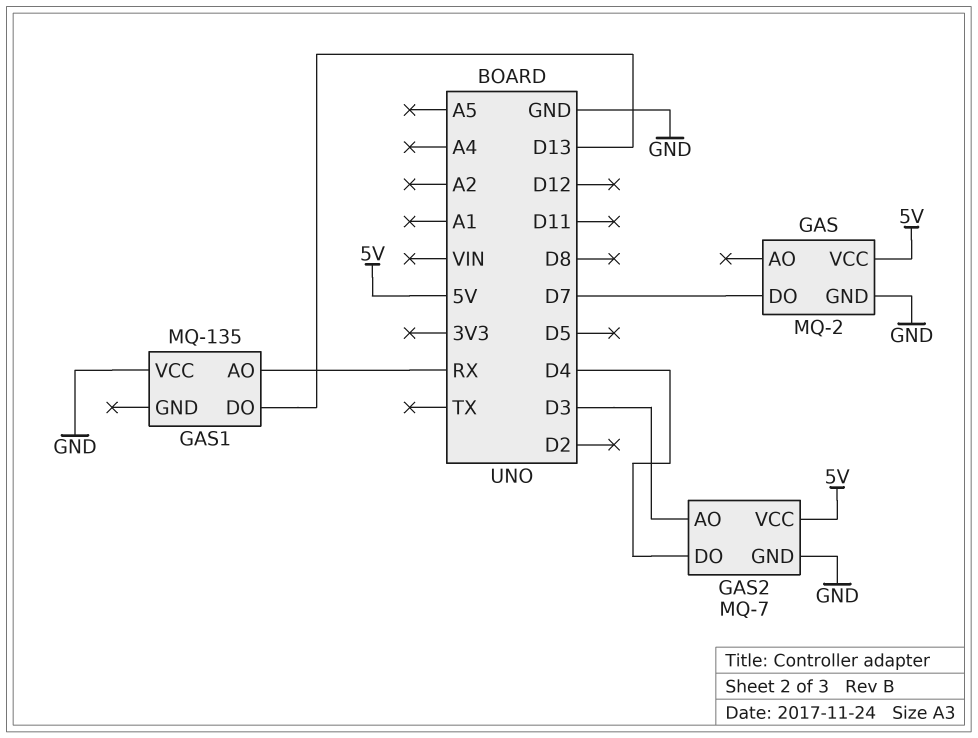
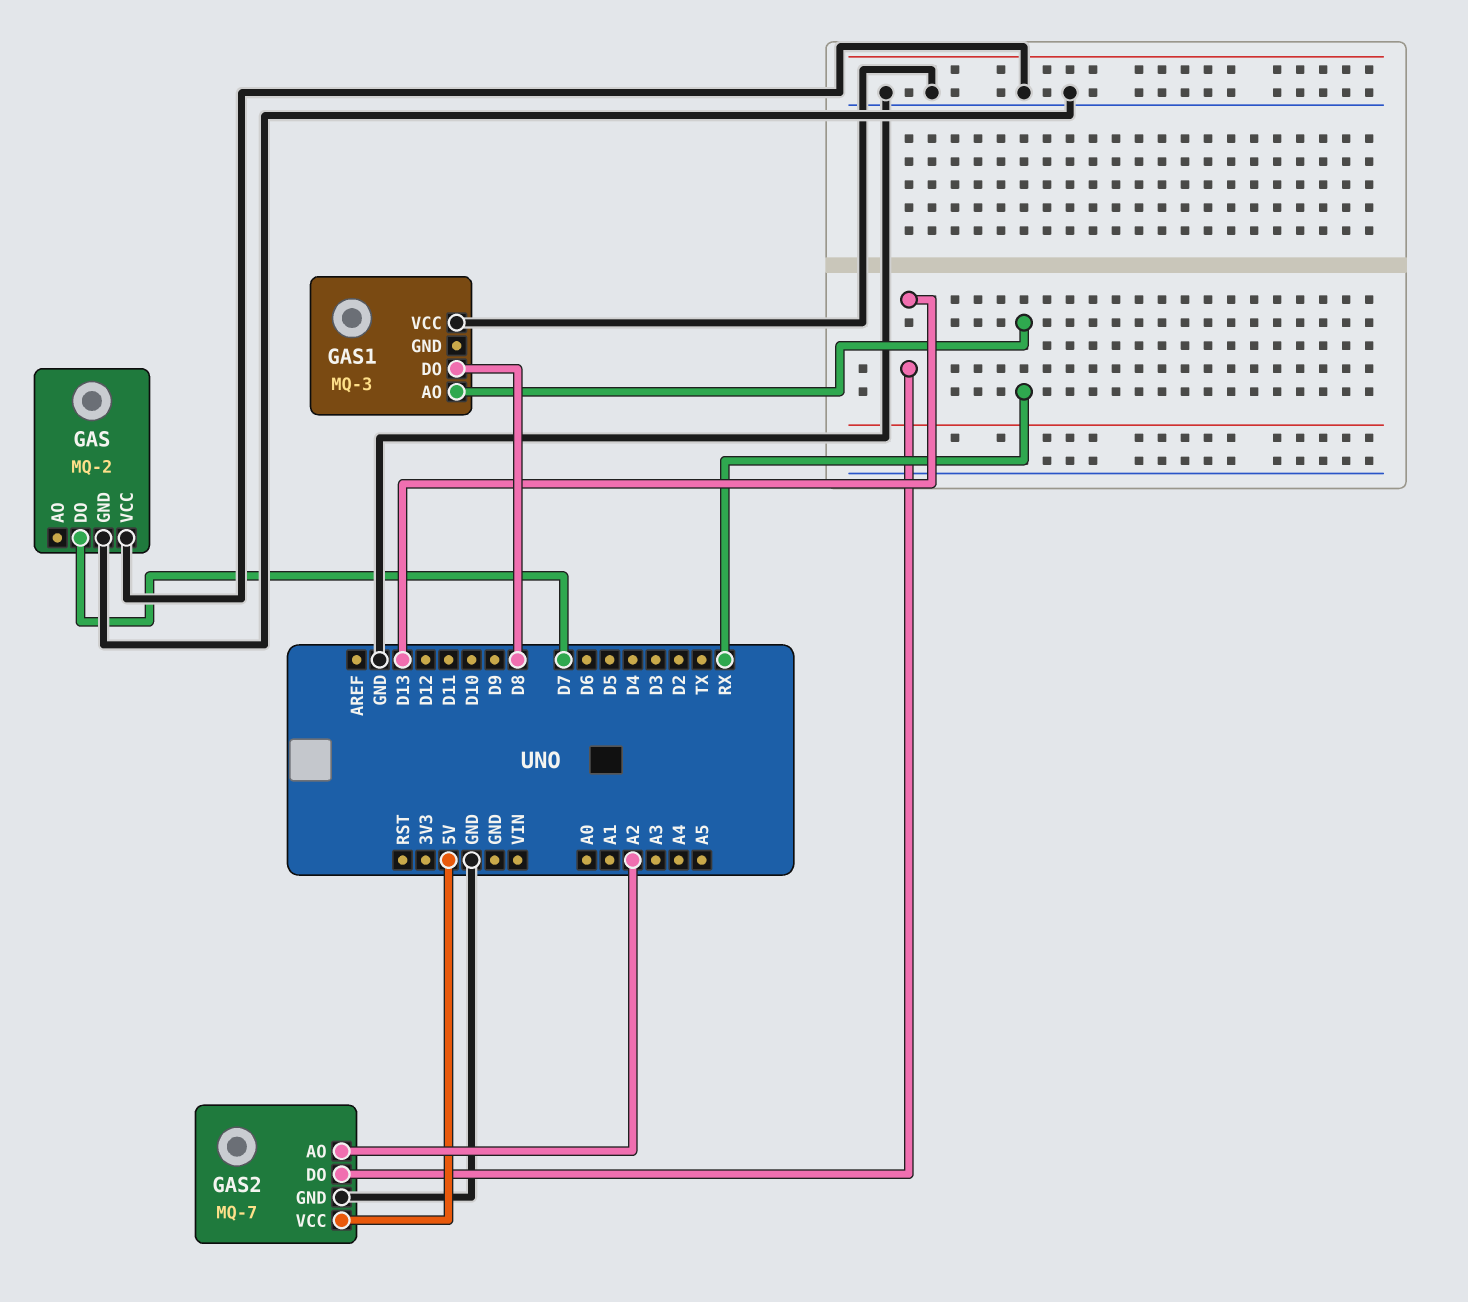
GAS pin VCC: 5V -> GND
GAS1: MQ-135 -> MQ-3
GAS1 pin DO: D13 -> D8
GAS2 pin AO: D3 -> A2
GAS2 pin DO: D4 -> D13

